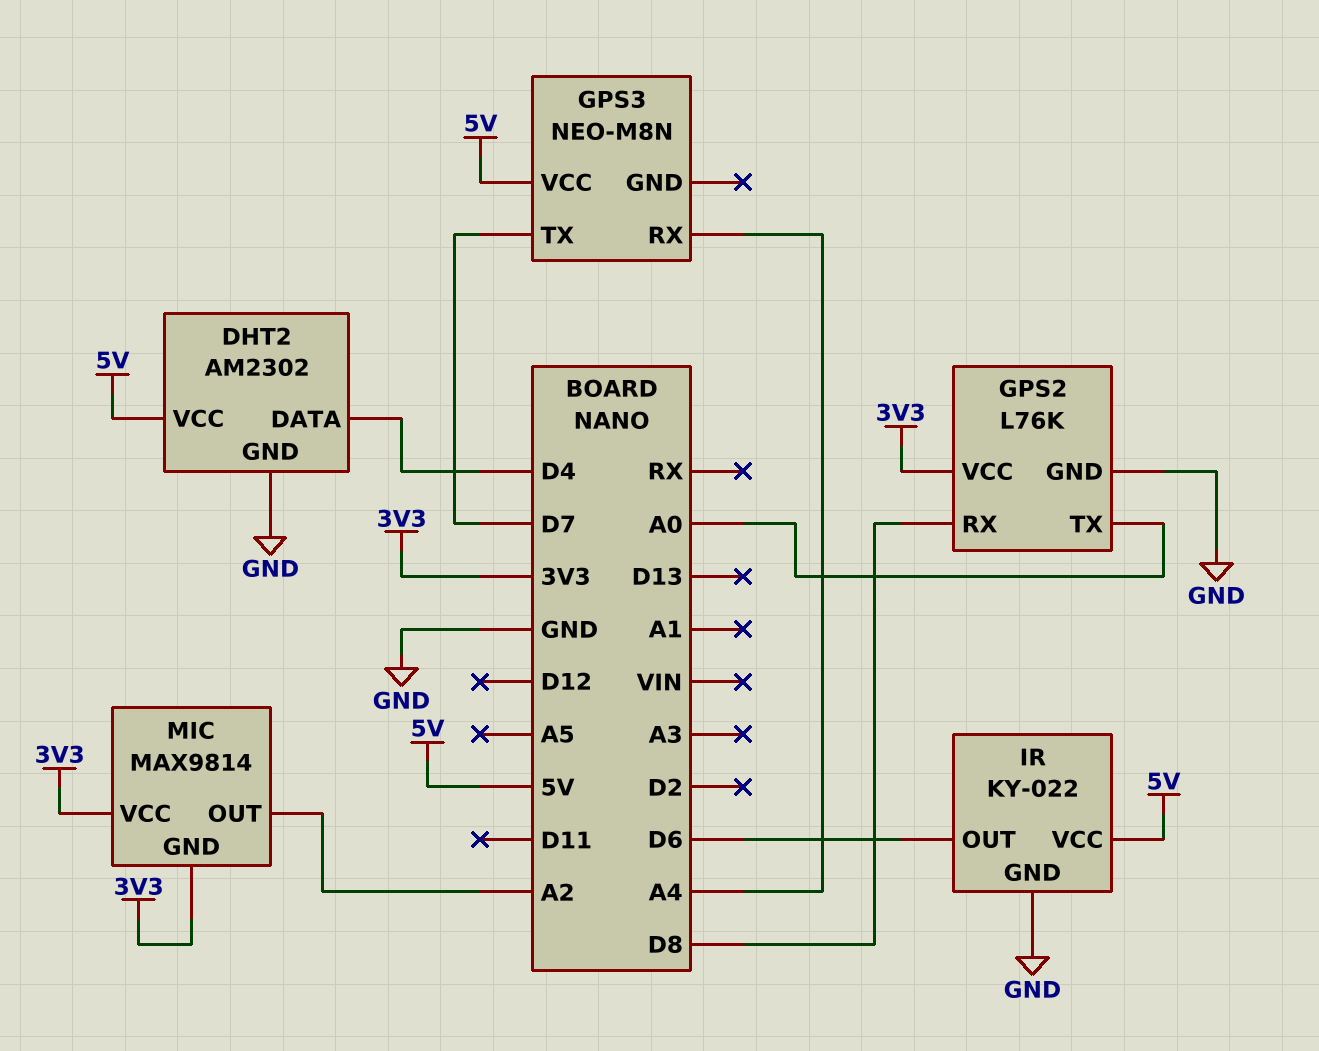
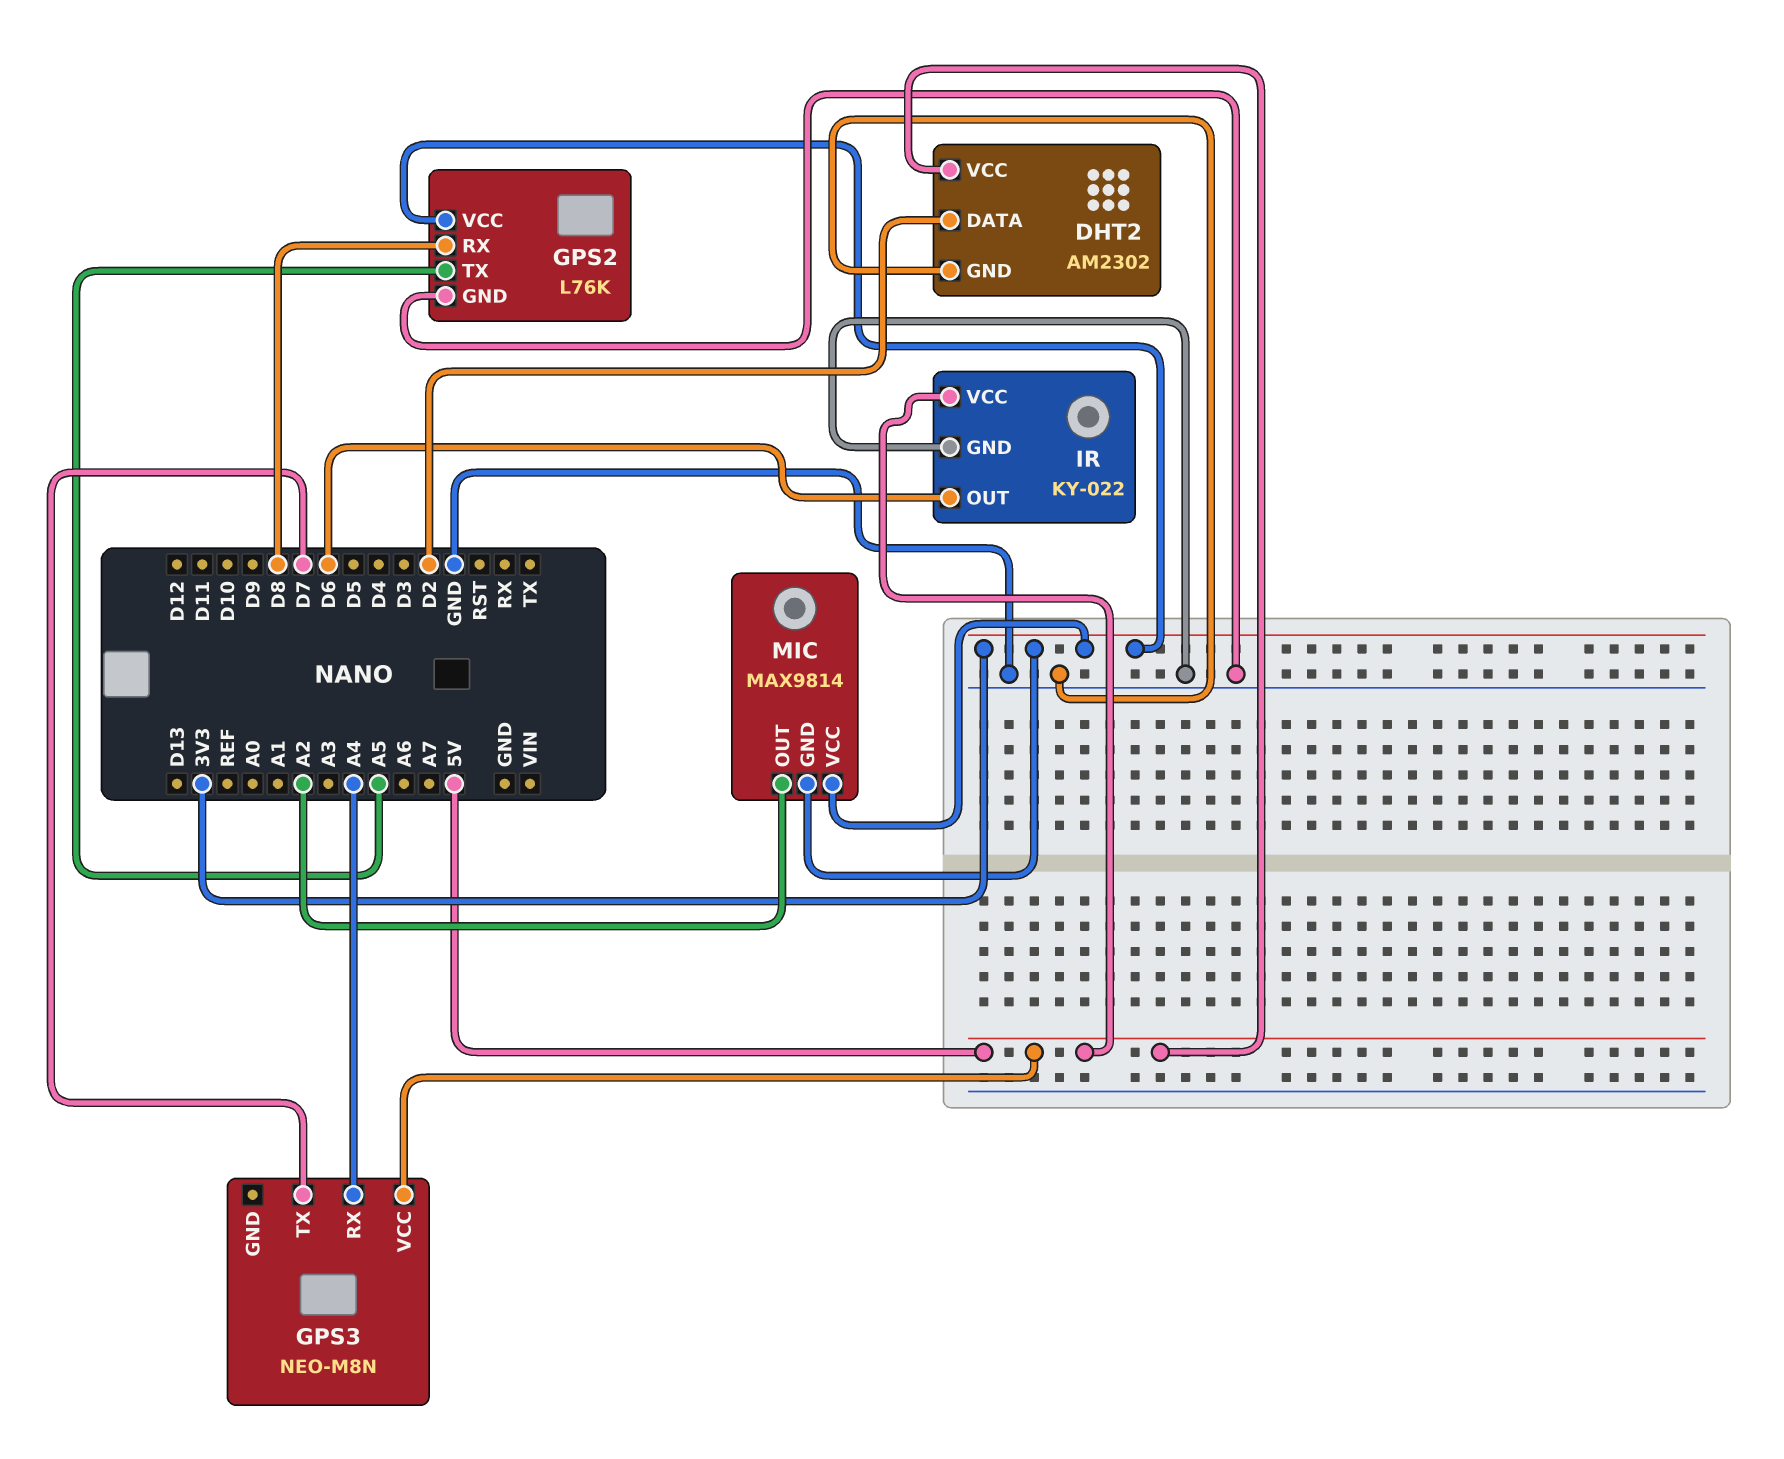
DHT2 pin DATA: D4 -> D2
GPS2 pin TX: A0 -> A5

